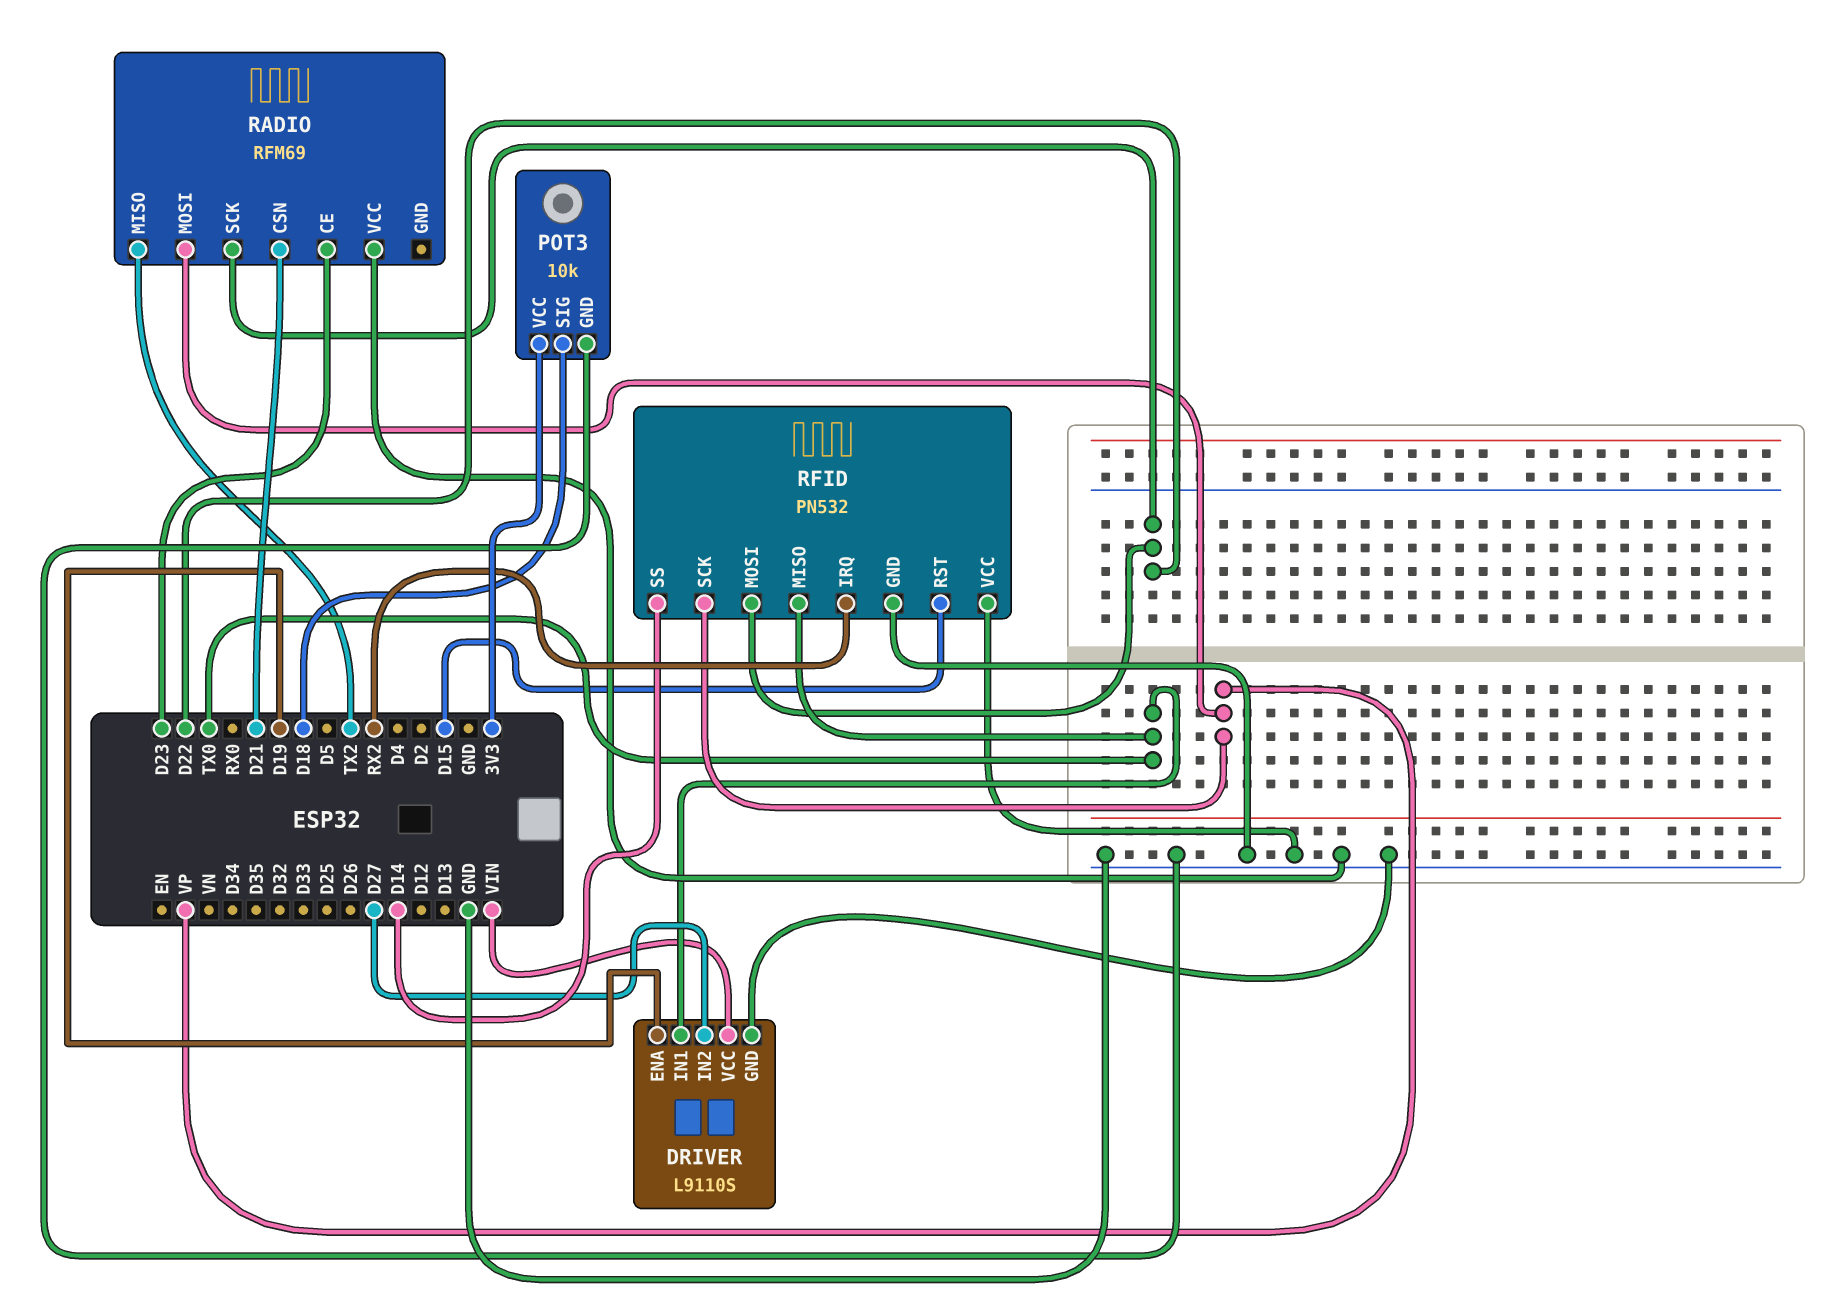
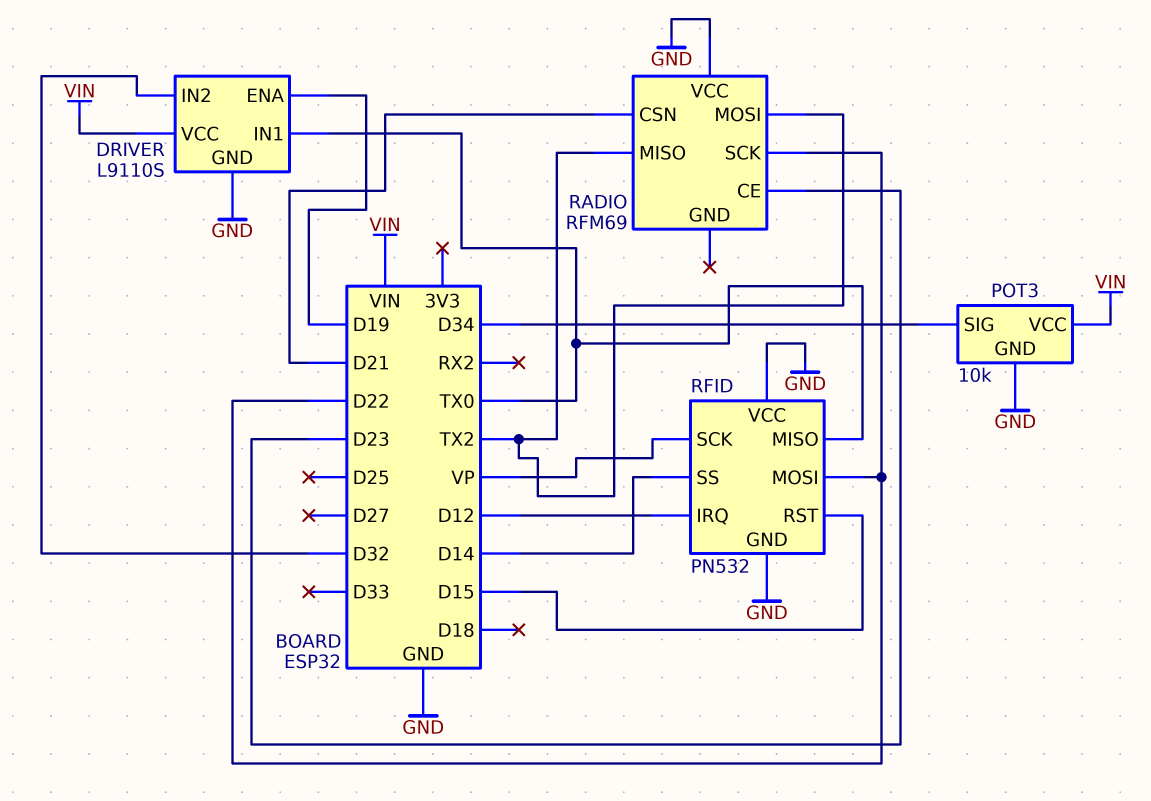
DRIVER pin IN2: D27 -> D32
POT3 pin SIG: D18 -> D34
POT3 pin VCC: 3V3 -> VIN
RADIO pin MOSI: VP -> TX2
RFID pin IRQ: RX2 -> D12

